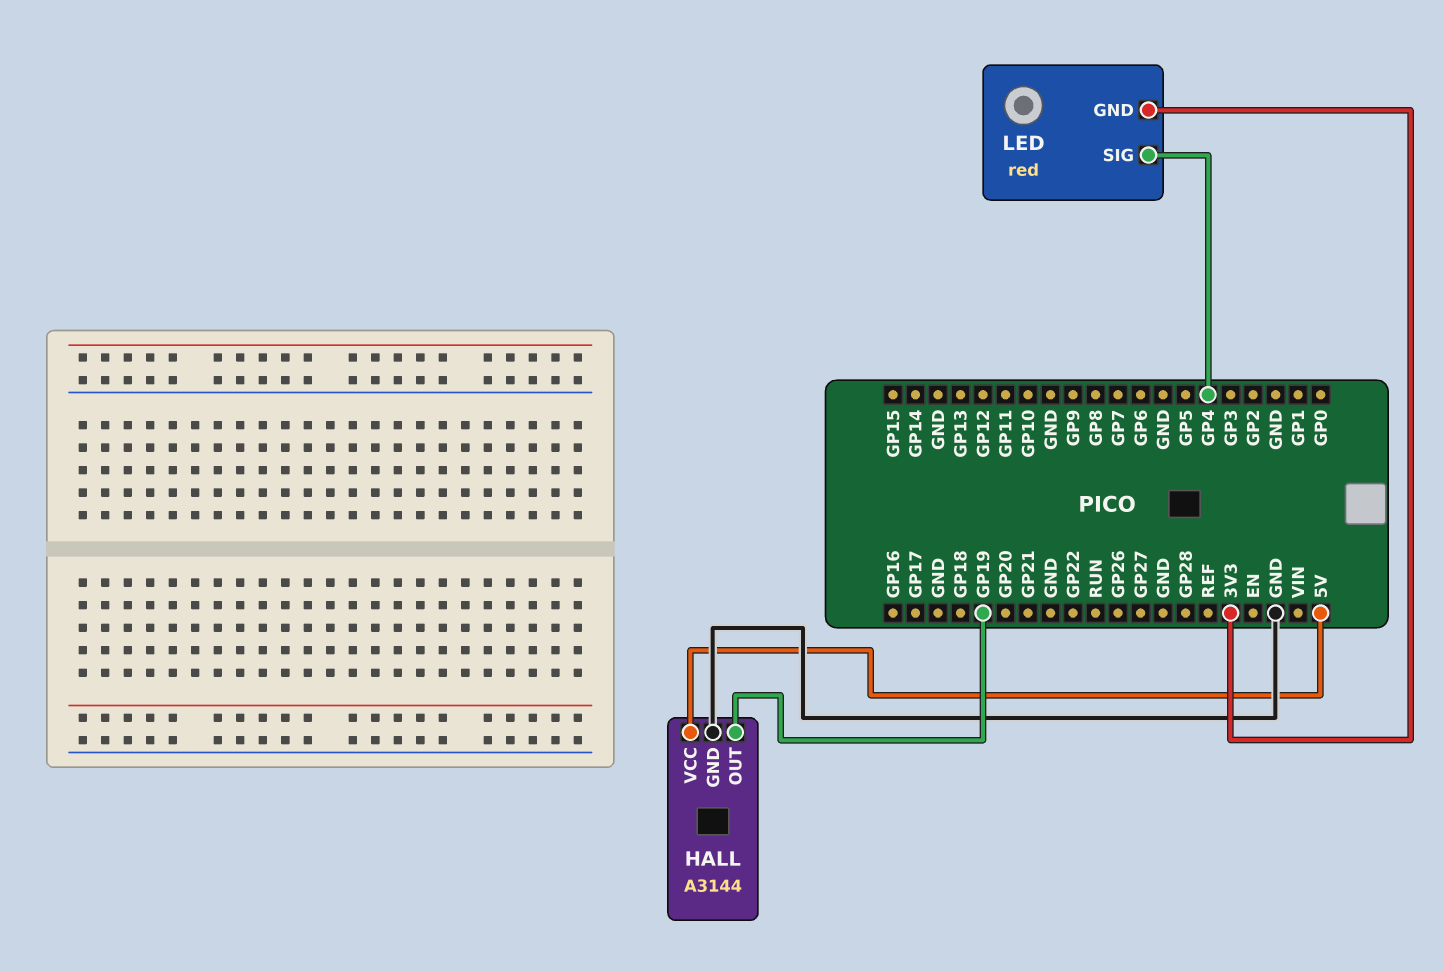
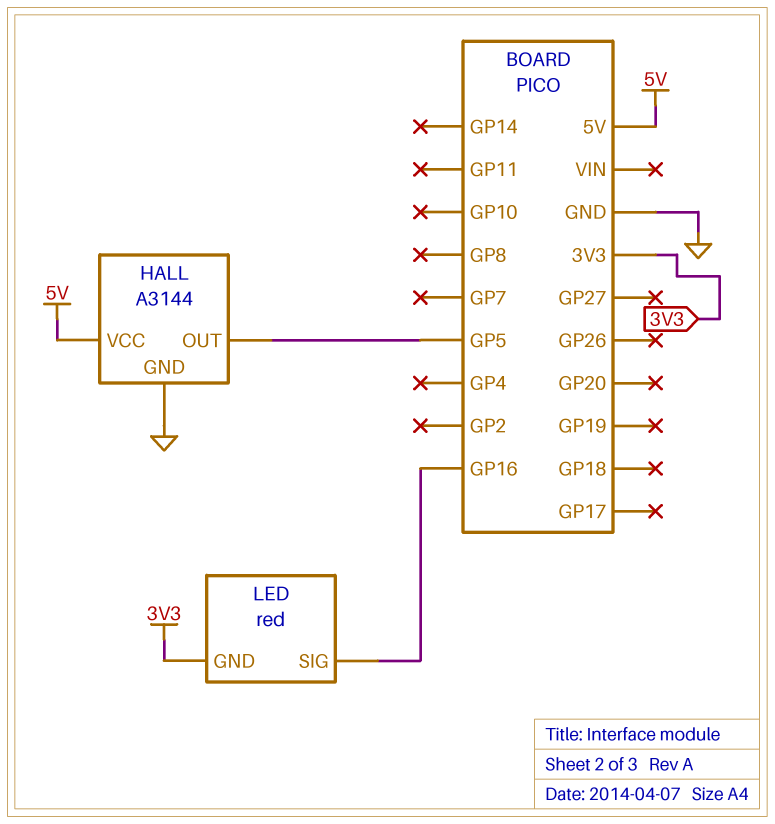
HALL pin OUT: GP19 -> GP5
LED pin SIG: GP4 -> GP16

